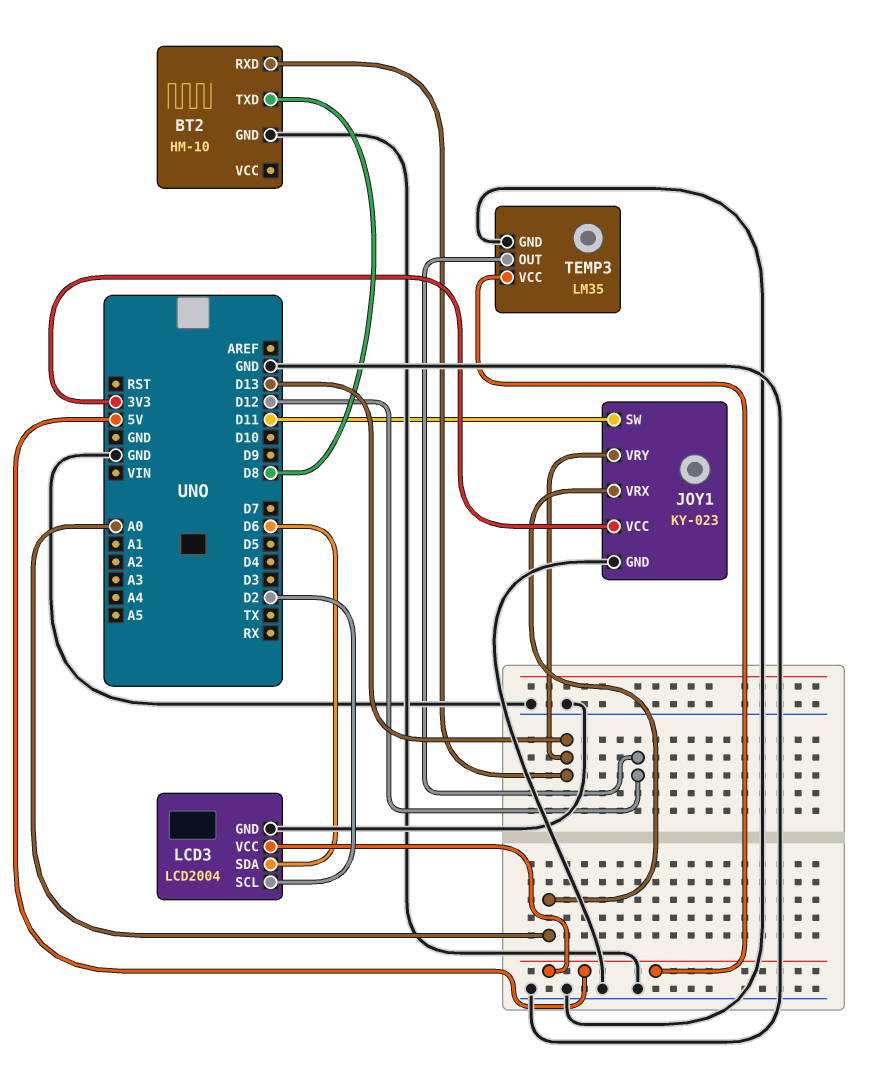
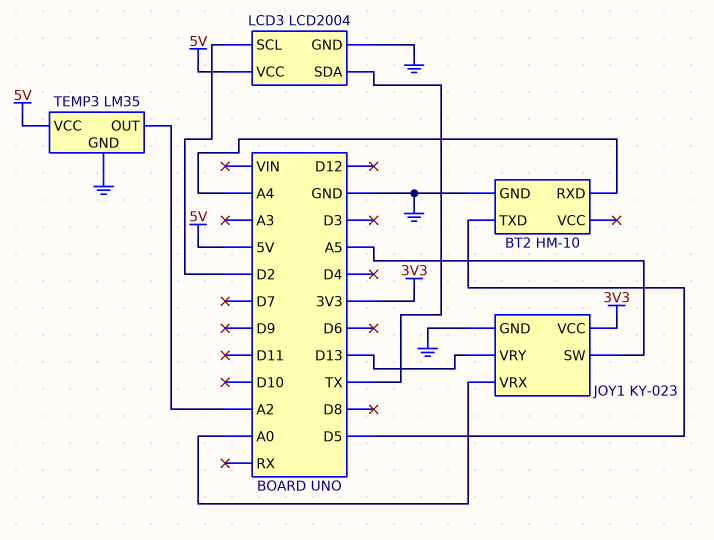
BT2 pin RXD: D13 -> A4
BT2 pin TXD: D8 -> D5
JOY1 pin SW: D11 -> A5
LCD3 pin SDA: D6 -> TX
TEMP3 pin OUT: D12 -> A2

